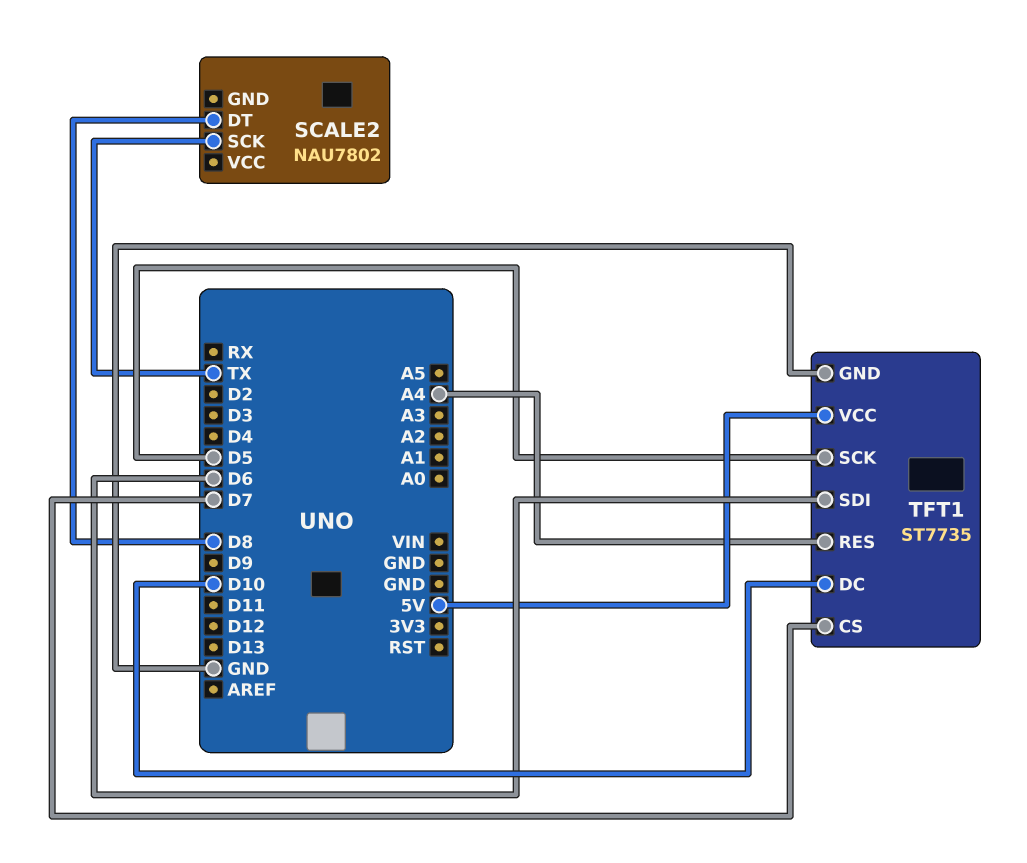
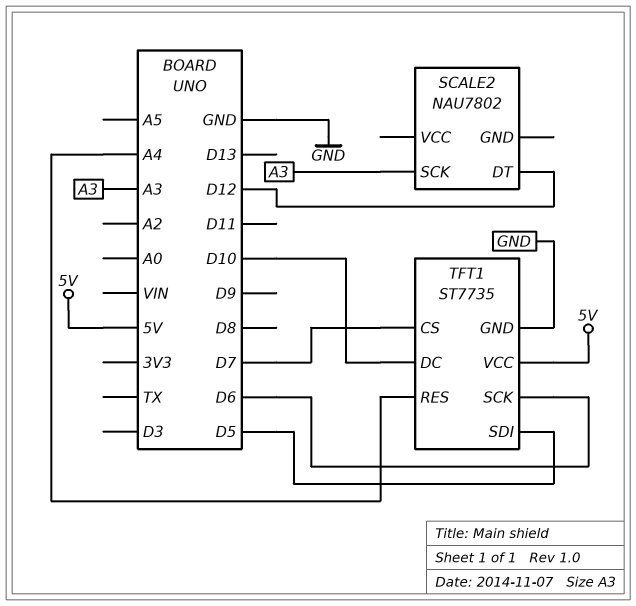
SCALE2 pin DT: D8 -> D12
SCALE2 pin SCK: TX -> A3
TFT1 pin SCK: D5 -> D6
TFT1 pin SDI: D6 -> D5

